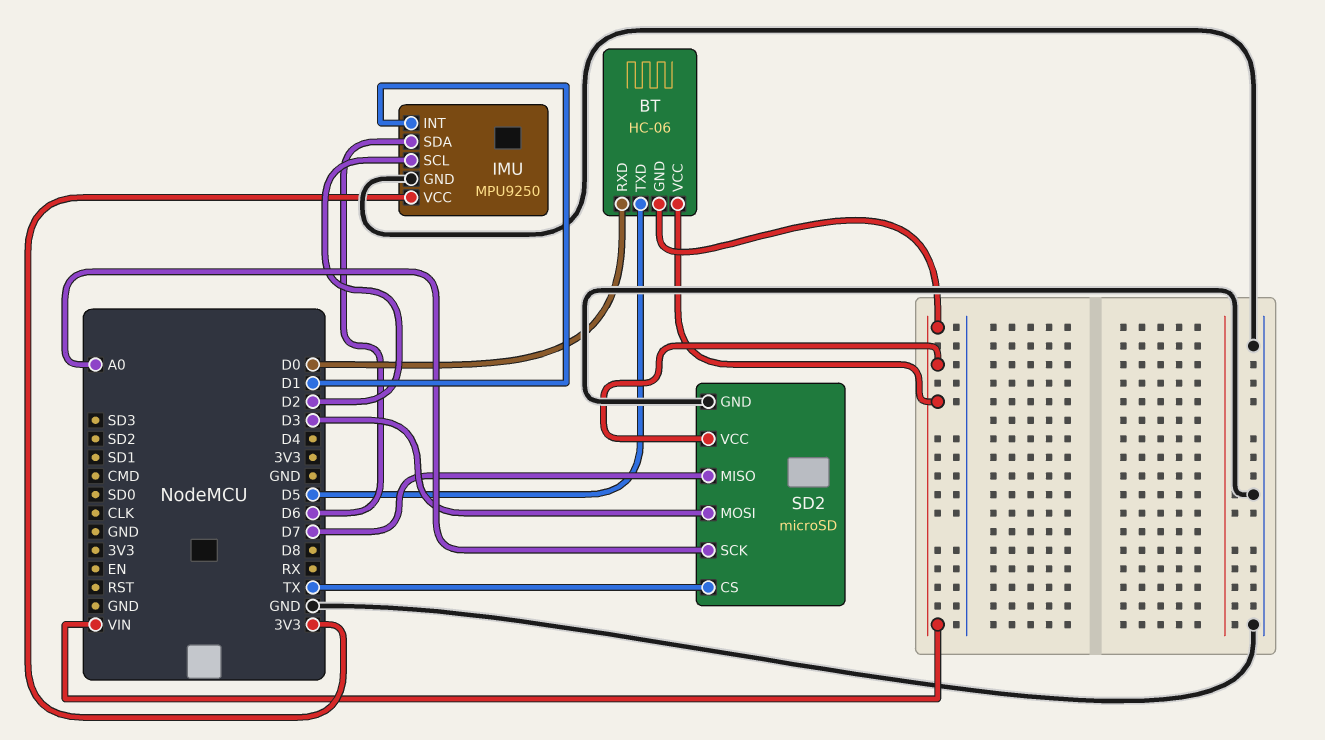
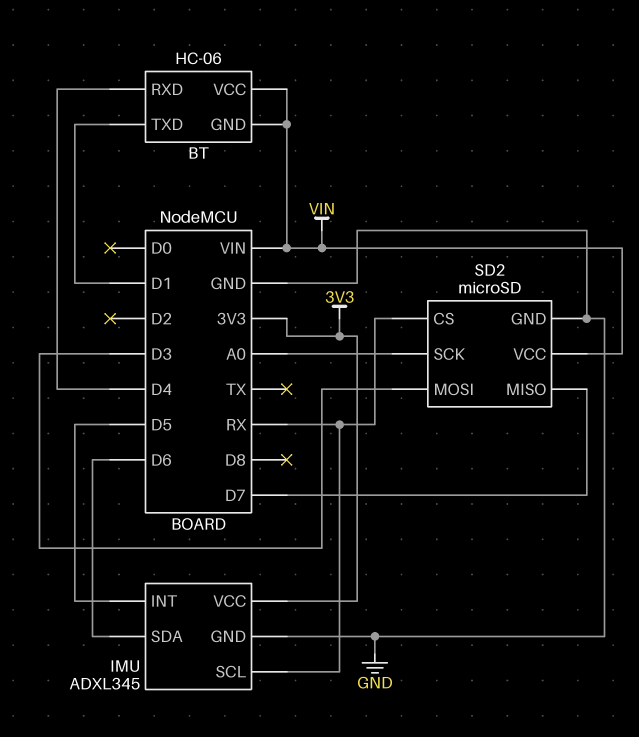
BT pin RXD: D0 -> D4
BT pin TXD: D5 -> D1
IMU: MPU9250 -> ADXL345
IMU pin INT: D1 -> D5
IMU pin SCL: D2 -> RX
SD2 pin CS: TX -> RX

